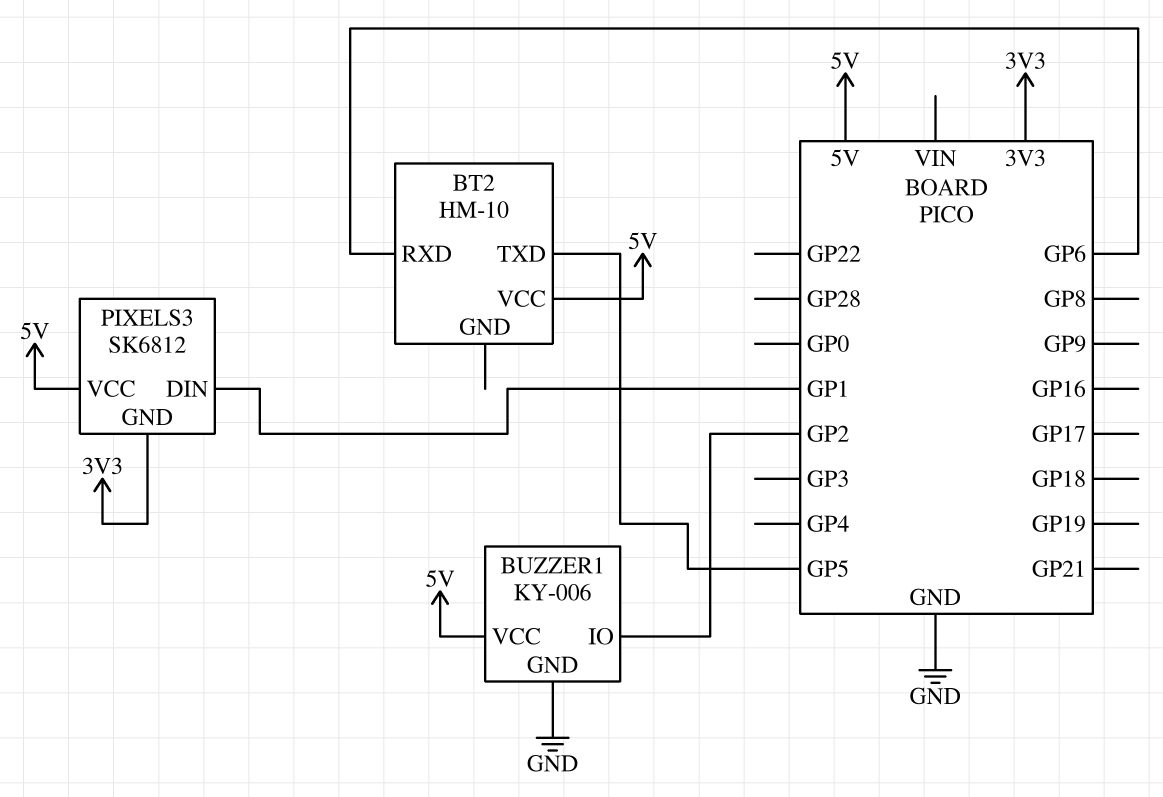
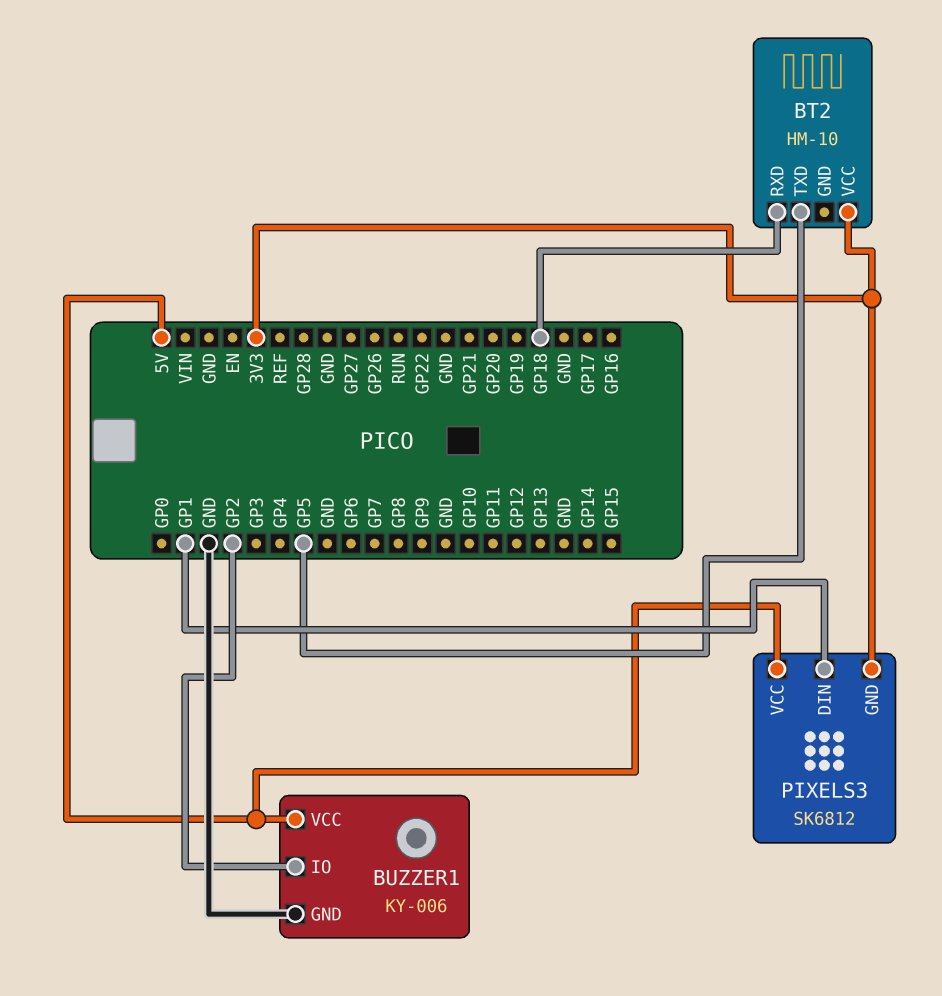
BT2 pin RXD: GP6 -> GP18
BT2 pin VCC: 5V -> 3V3

